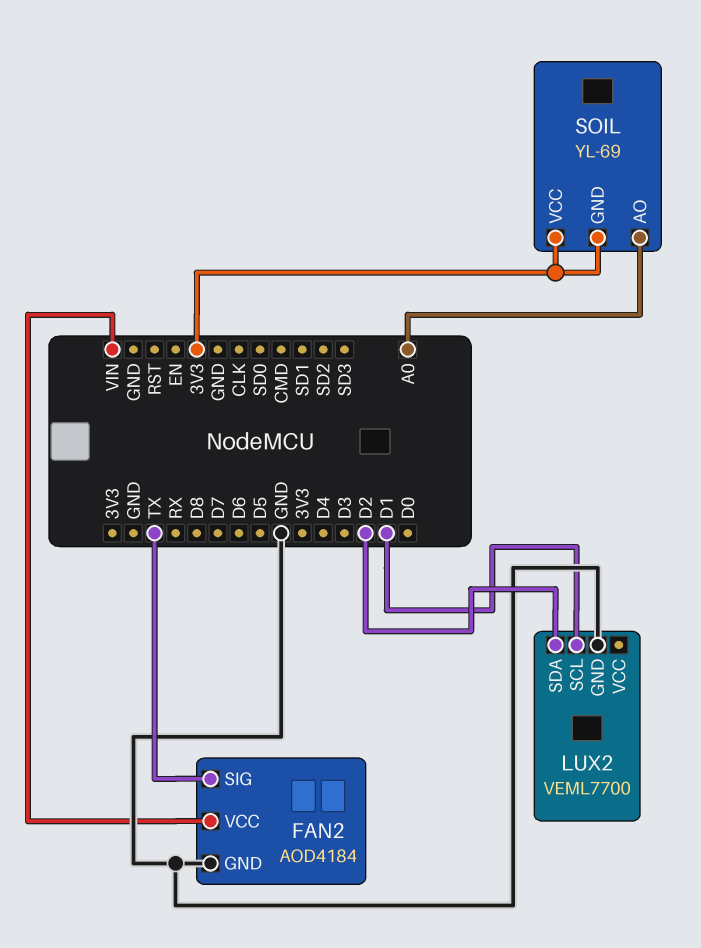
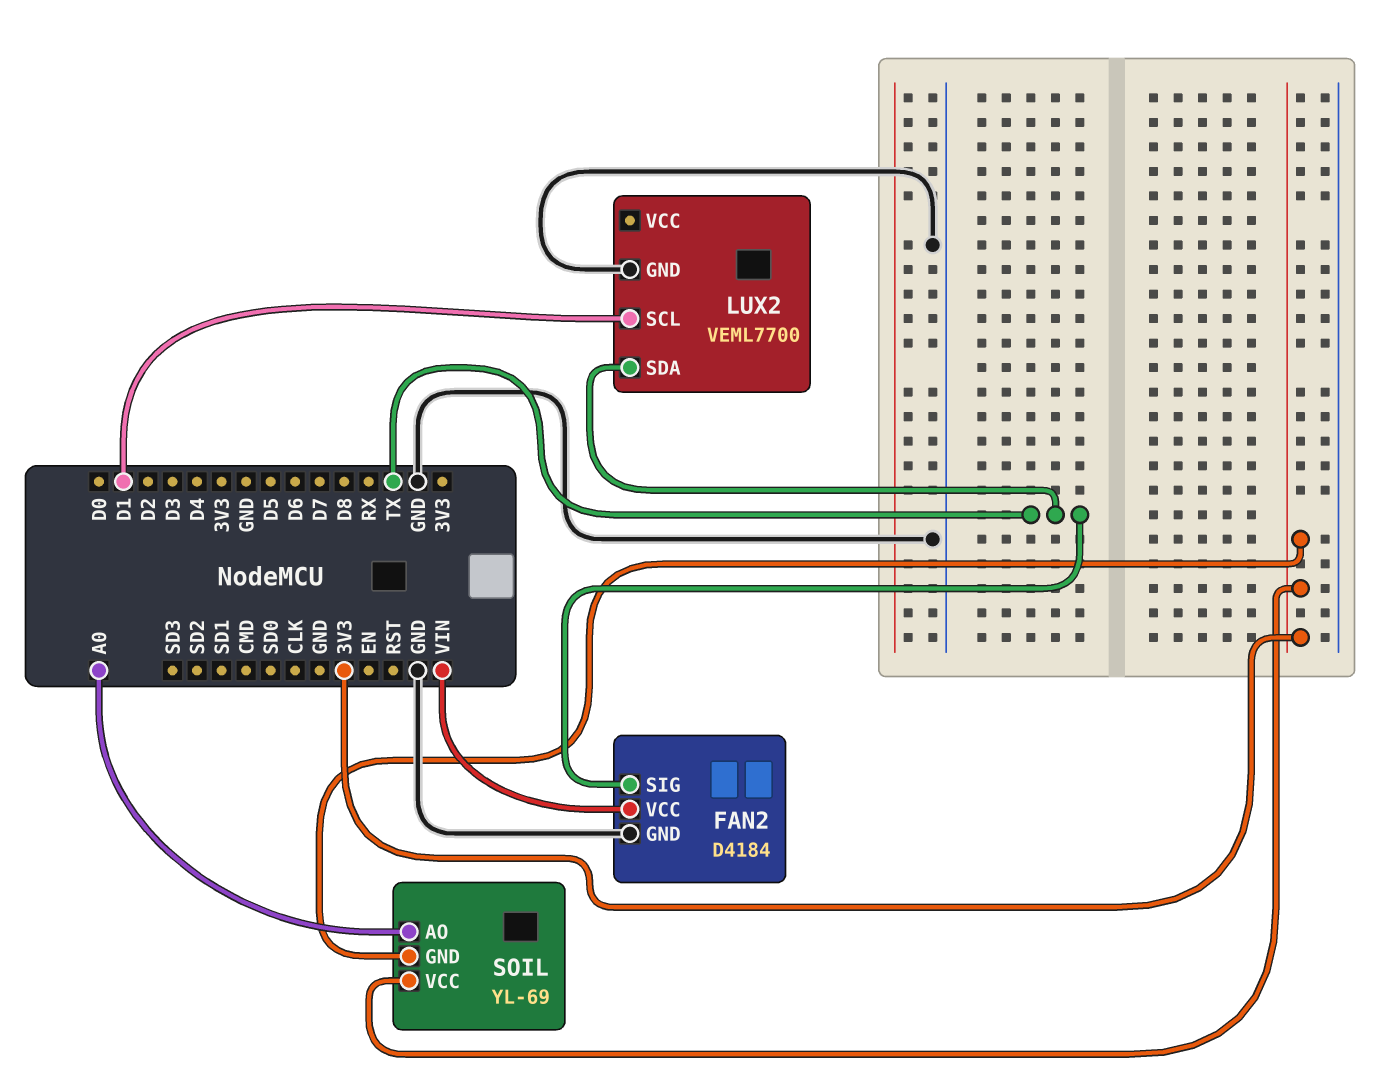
FAN2: AOD4184 -> D4184
LUX2 pin SDA: D2 -> TX

